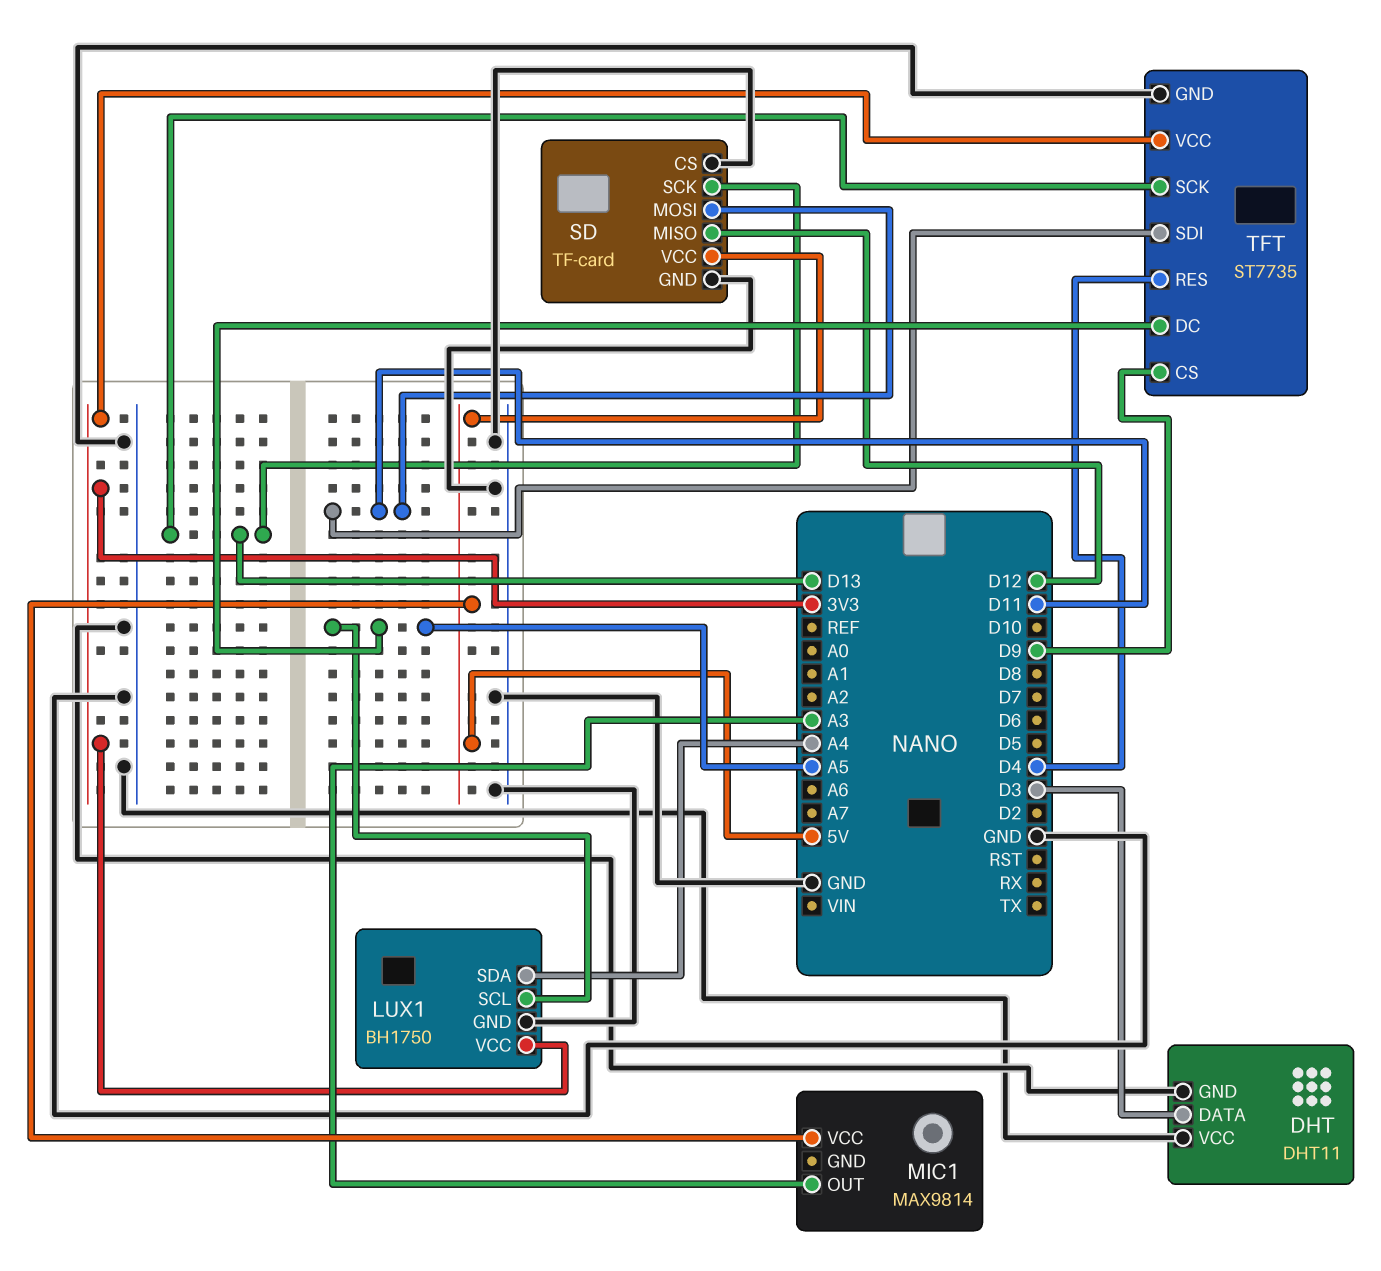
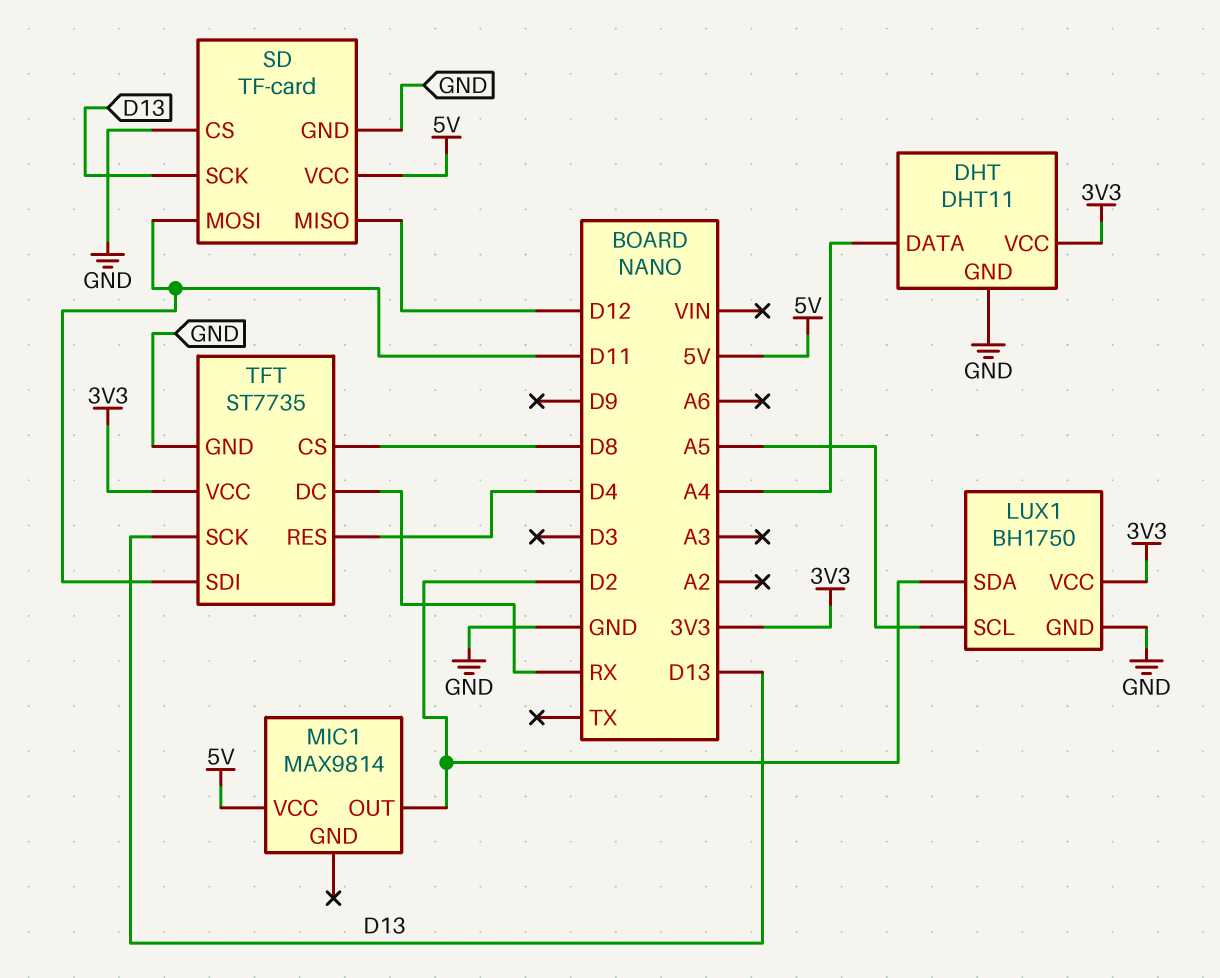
DHT pin DATA: D3 -> A4
DHT pin VCC: GND -> 3V3
LUX1 pin SDA: A4 -> D2
MIC1 pin OUT: A3 -> D2
TFT pin CS: D9 -> D8
TFT pin DC: A5 -> RX

